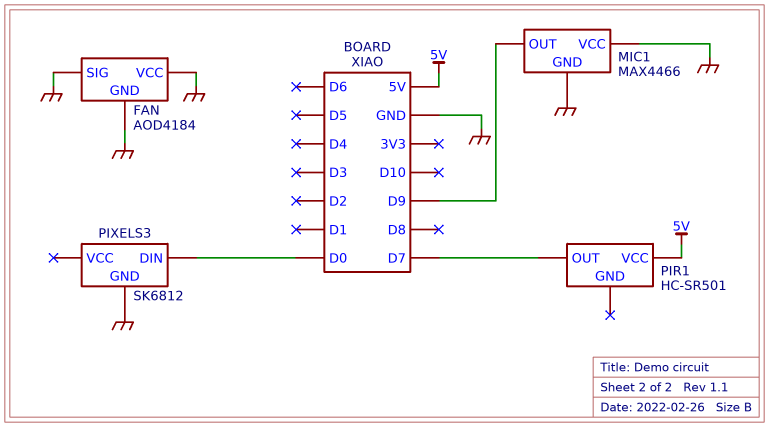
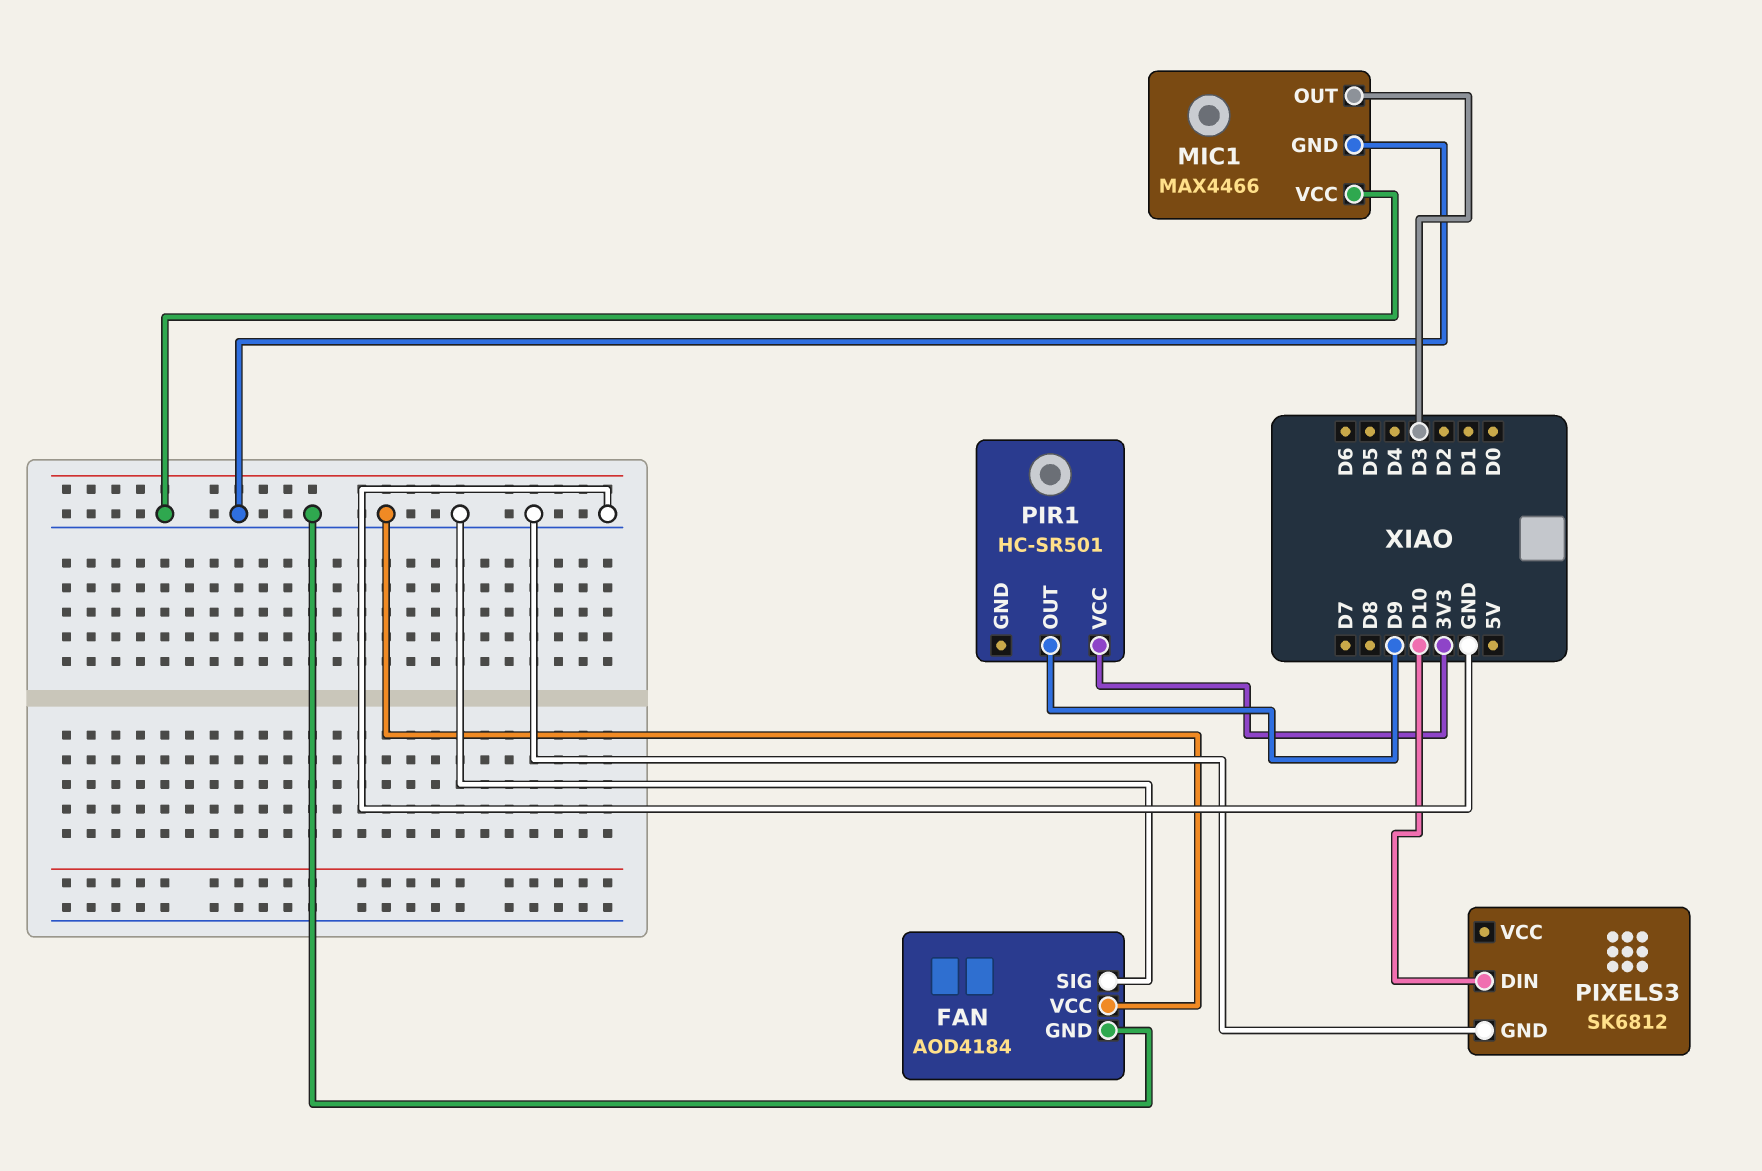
MIC1 pin OUT: D9 -> D3
PIR1 pin OUT: D7 -> D9
PIR1 pin VCC: 5V -> 3V3
PIXELS3 pin DIN: D0 -> D10

